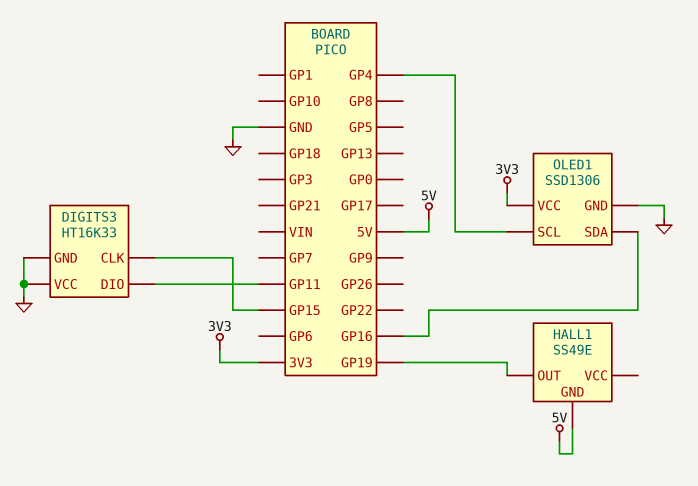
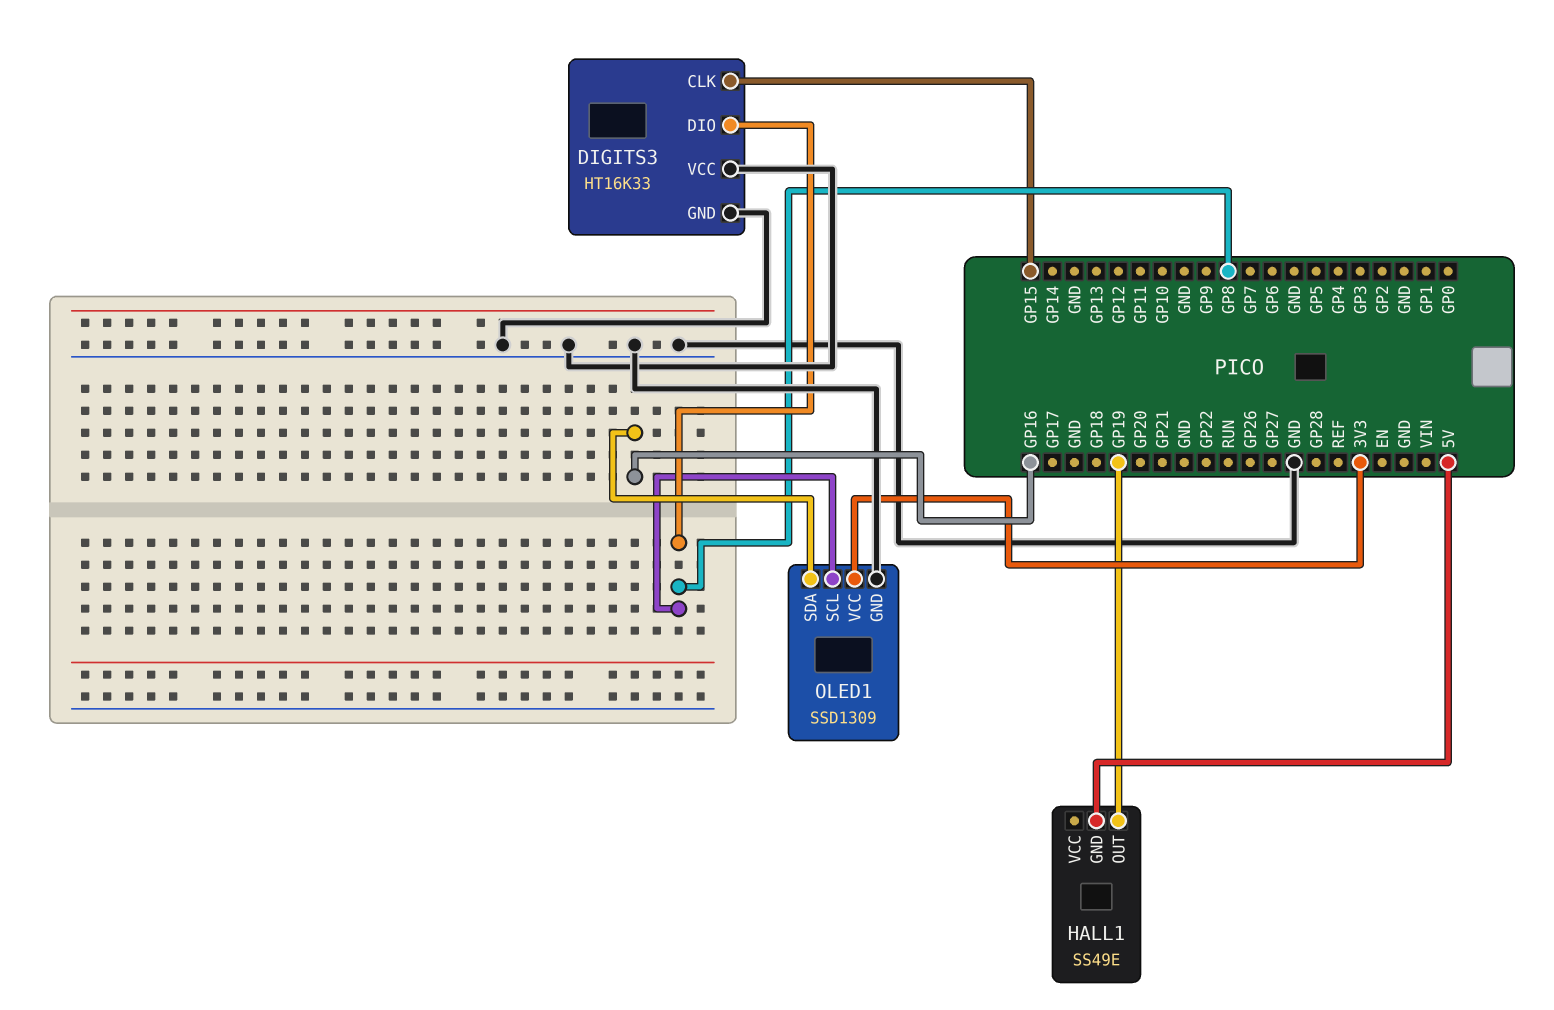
DIGITS3 pin DIO: GP11 -> GP8
OLED1: SSD1306 -> SSD1309
OLED1 pin SCL: GP4 -> GP8

